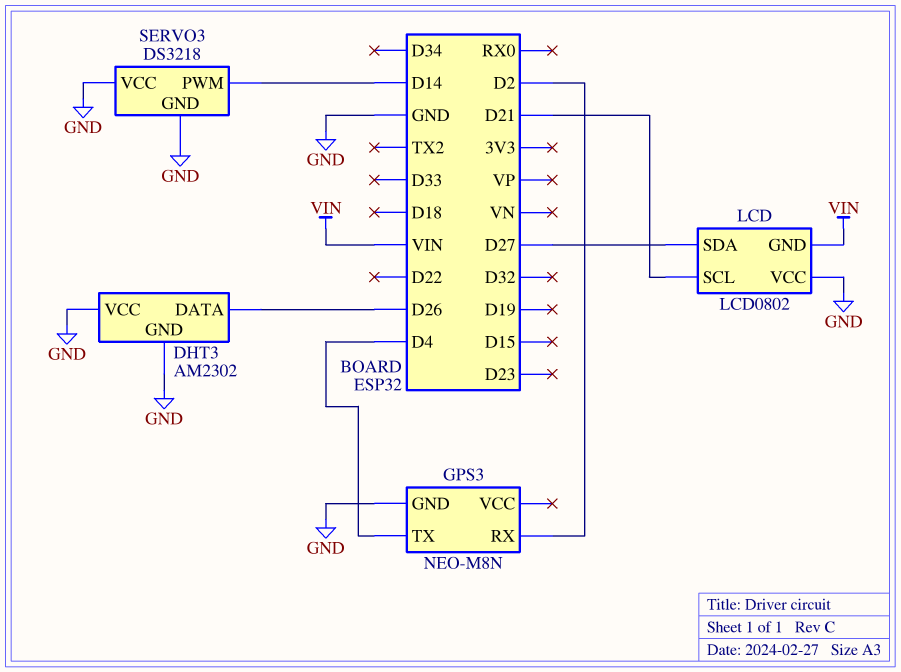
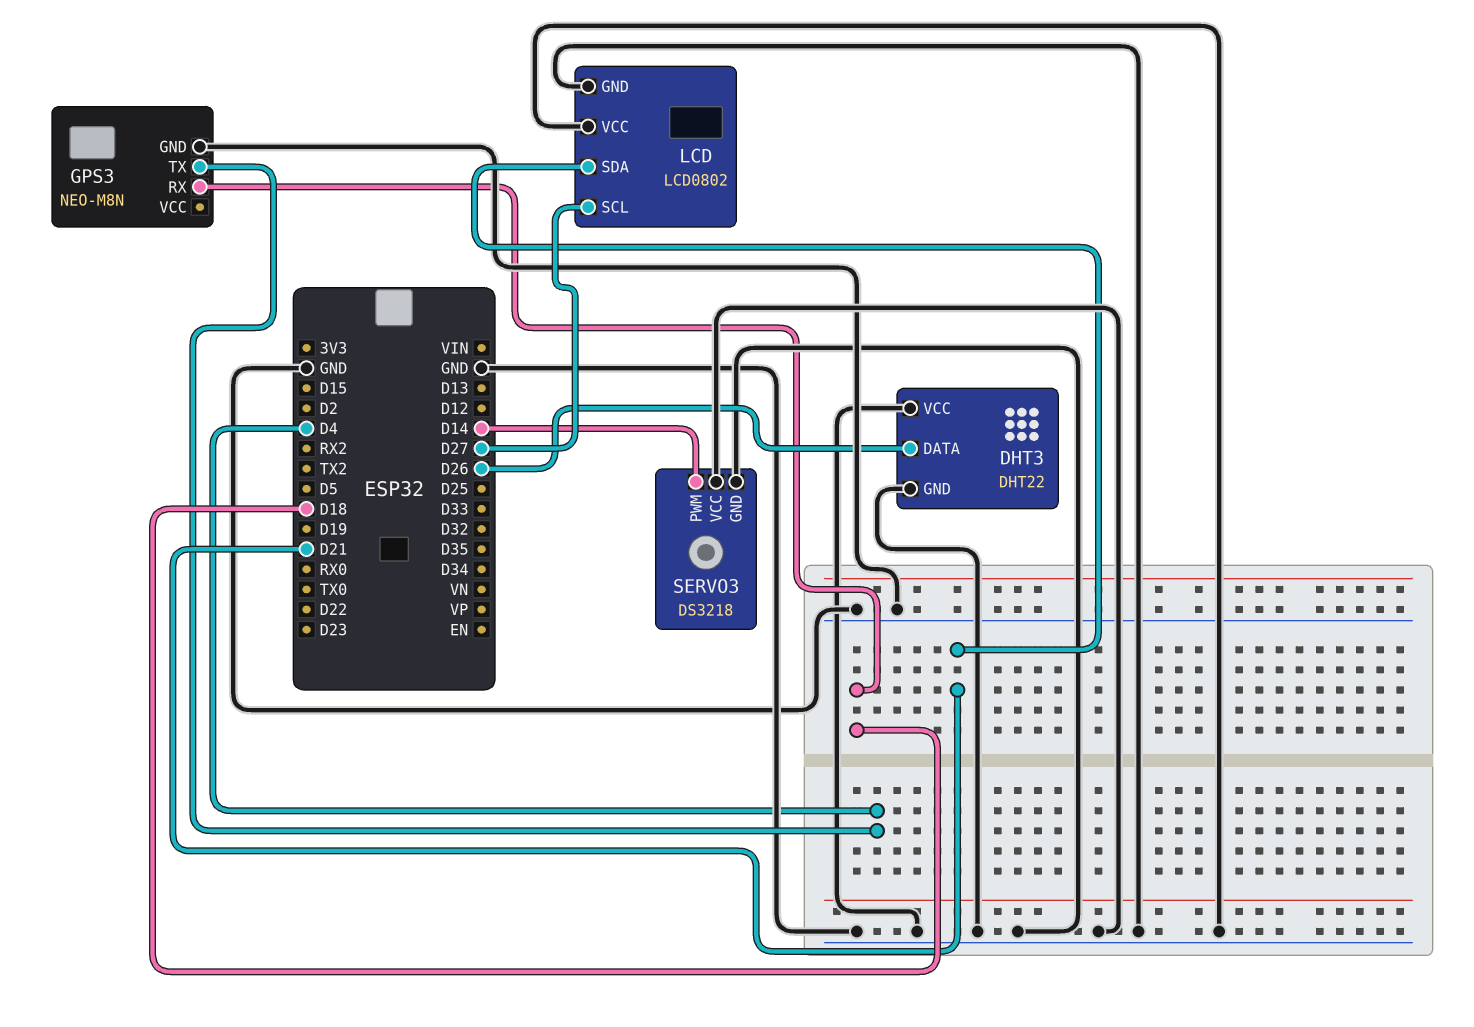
DHT3: AM2302 -> DHT22
GPS3 pin RX: D2 -> D18
LCD pin GND: VIN -> GND
LCD pin SCL: D21 -> D27
LCD pin SDA: D27 -> D21

